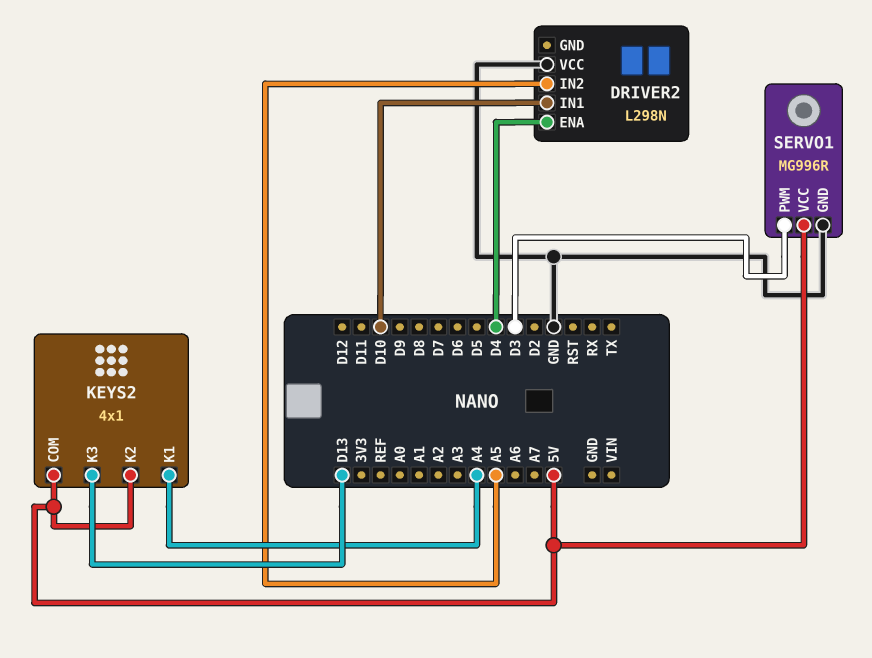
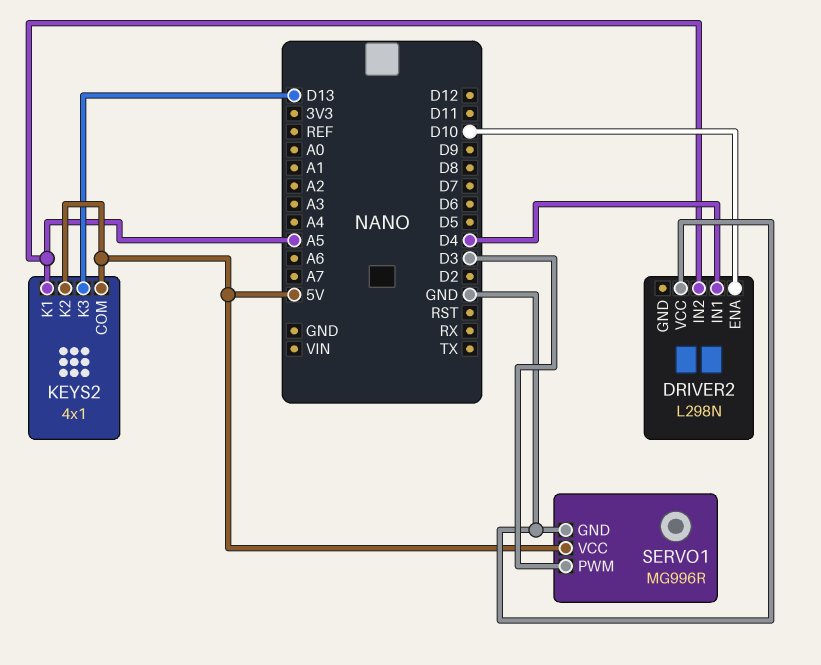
DRIVER2 pin ENA: D4 -> D10
DRIVER2 pin IN1: D10 -> D4
KEYS2 pin K1: A4 -> A5

